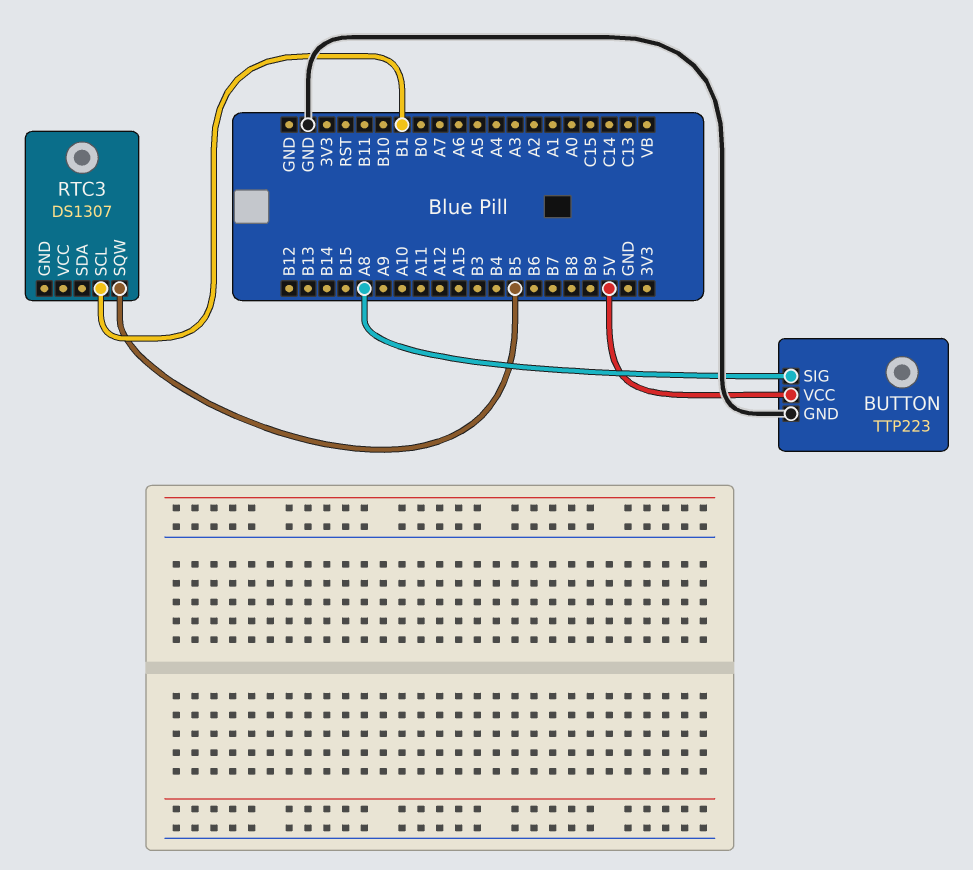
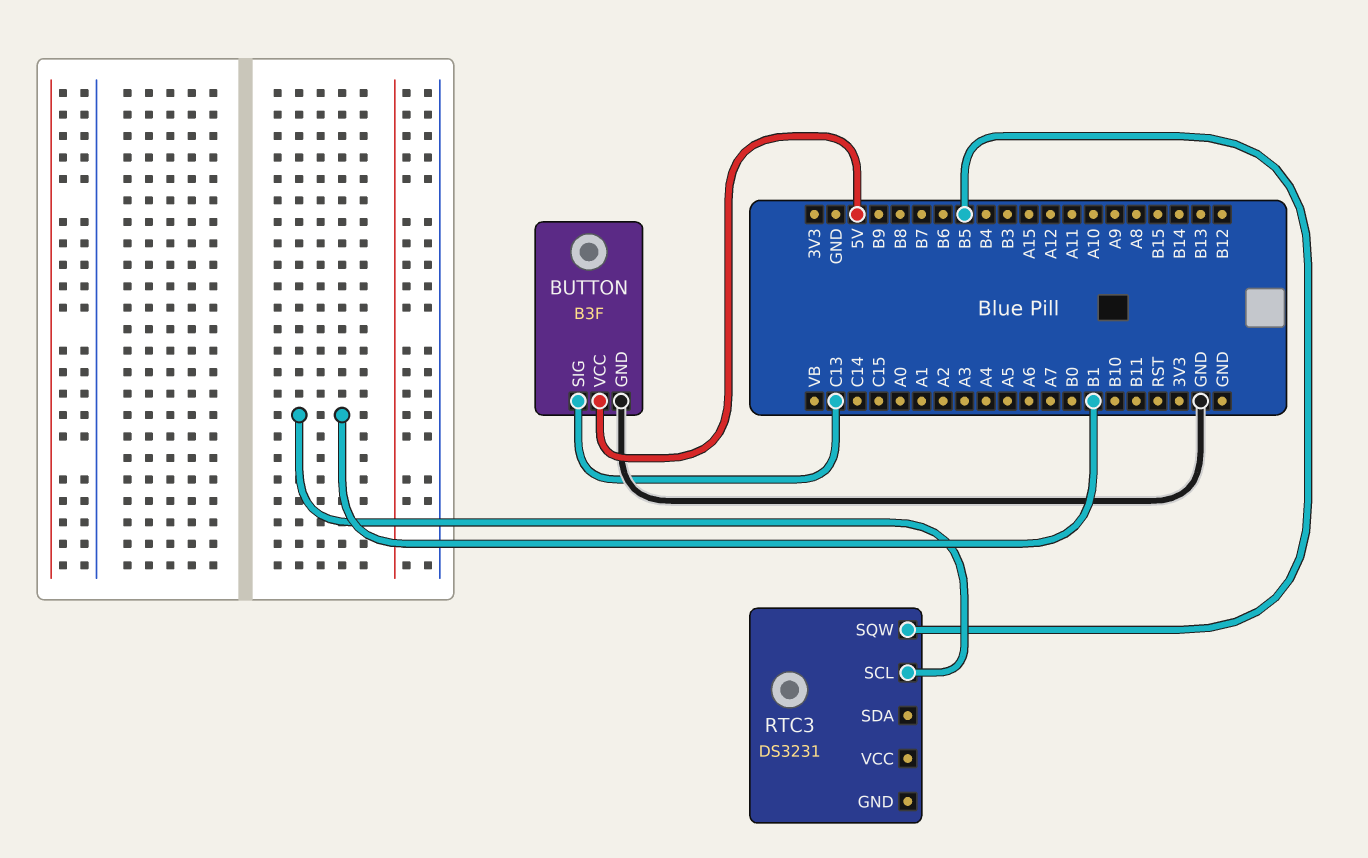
BUTTON: TTP223 -> B3F
BUTTON pin SIG: A8 -> C13
RTC3: DS1307 -> DS3231

